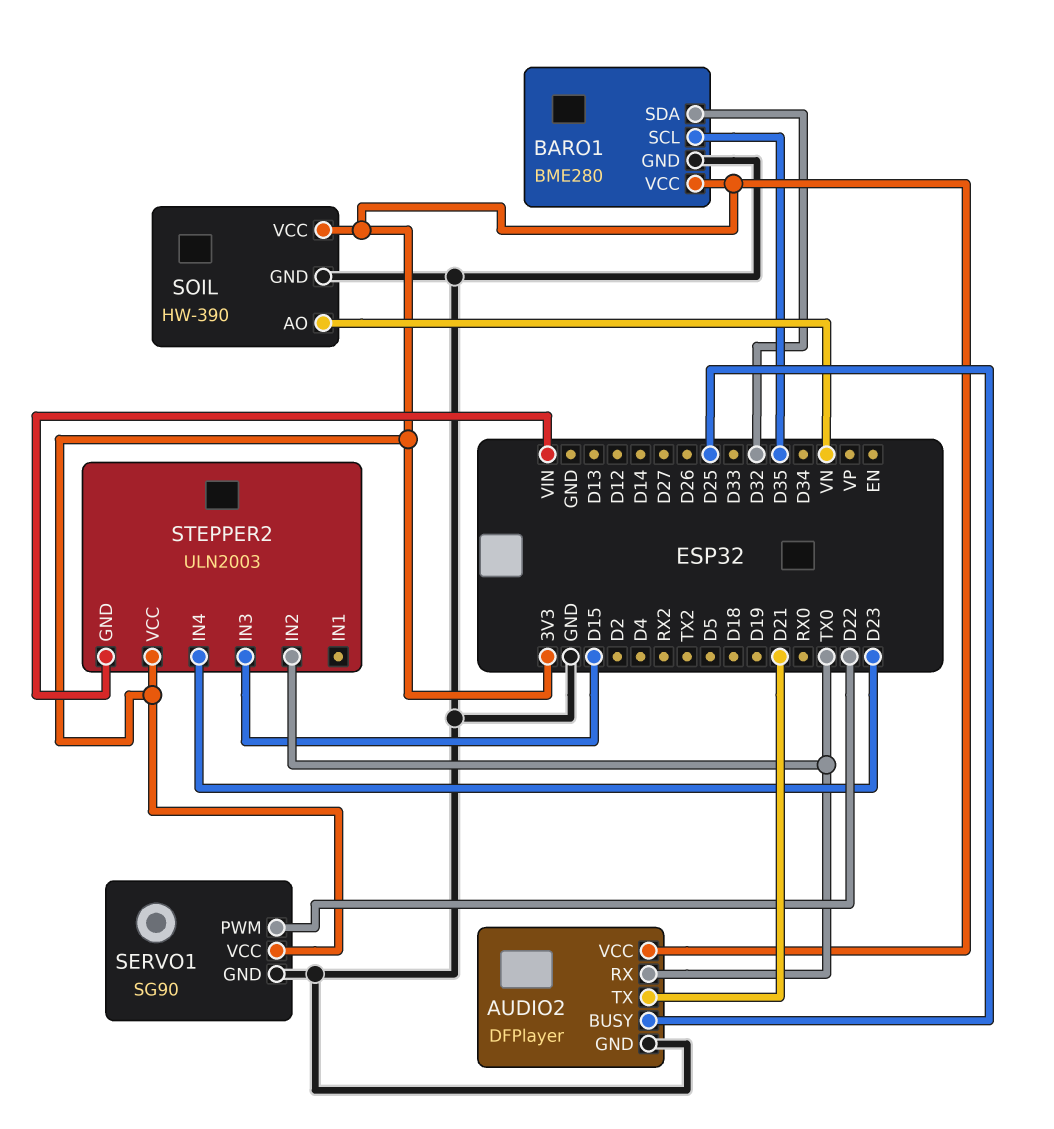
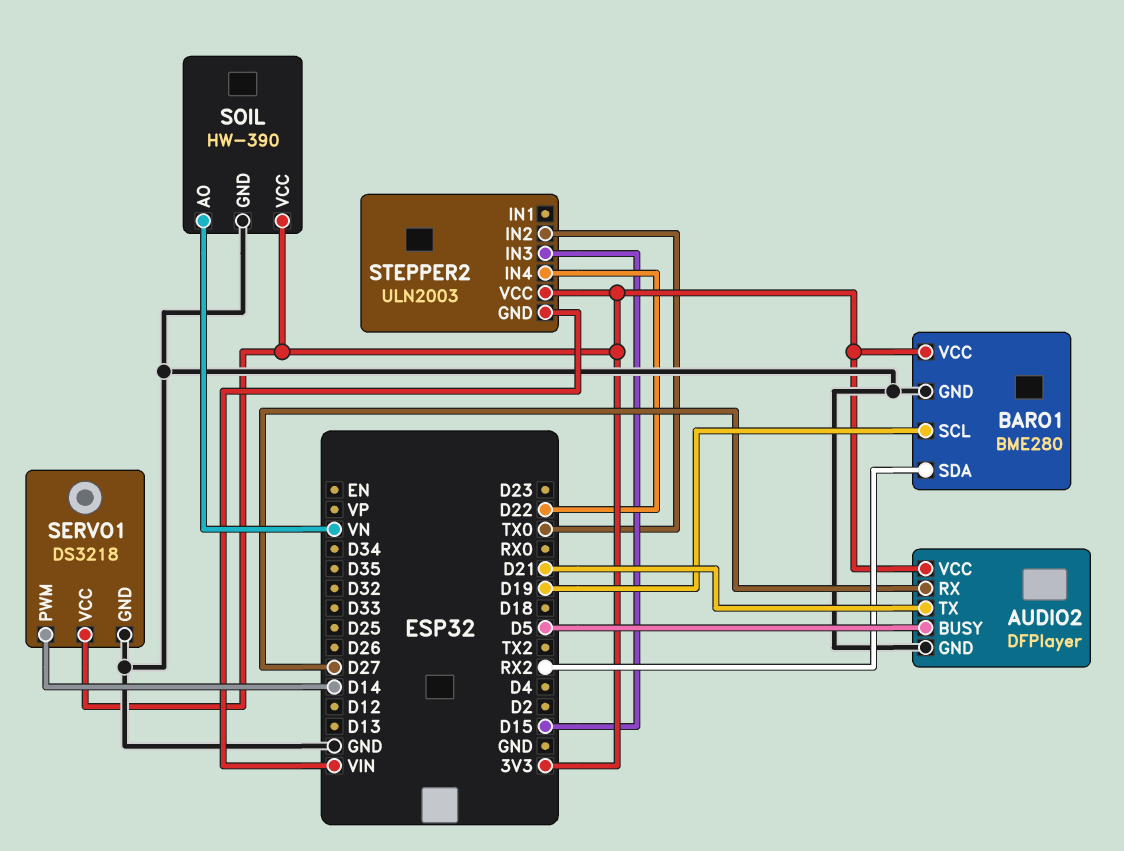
AUDIO2 pin BUSY: D25 -> D5
AUDIO2 pin RX: TX0 -> D27
BARO1 pin SCL: D35 -> D19
BARO1 pin SDA: D32 -> RX2
SERVO1: SG90 -> DS3218
SERVO1 pin PWM: D22 -> D14
STEPPER2 pin IN4: D23 -> D22

